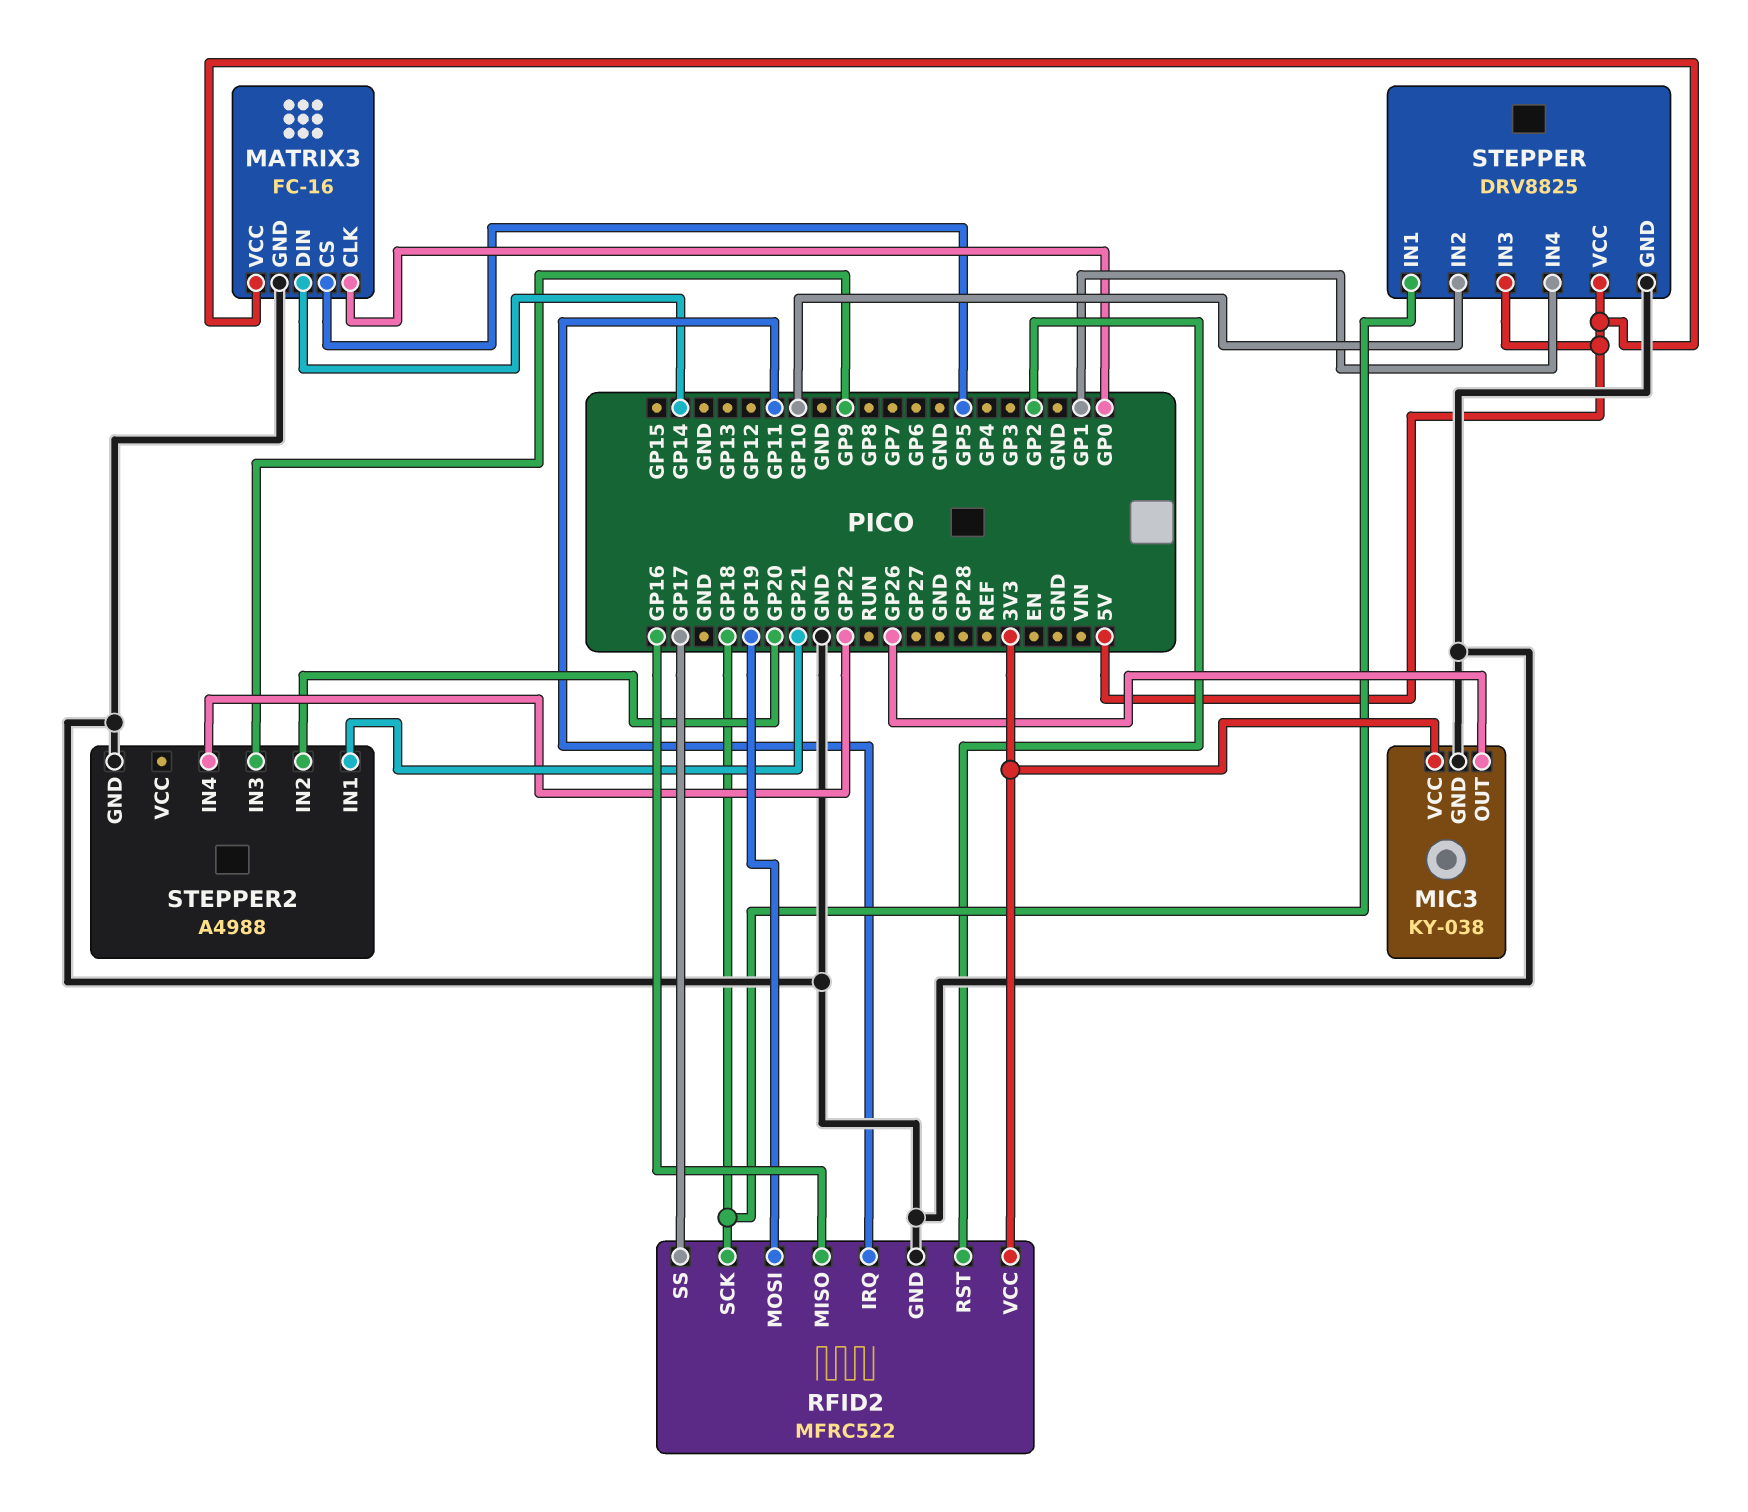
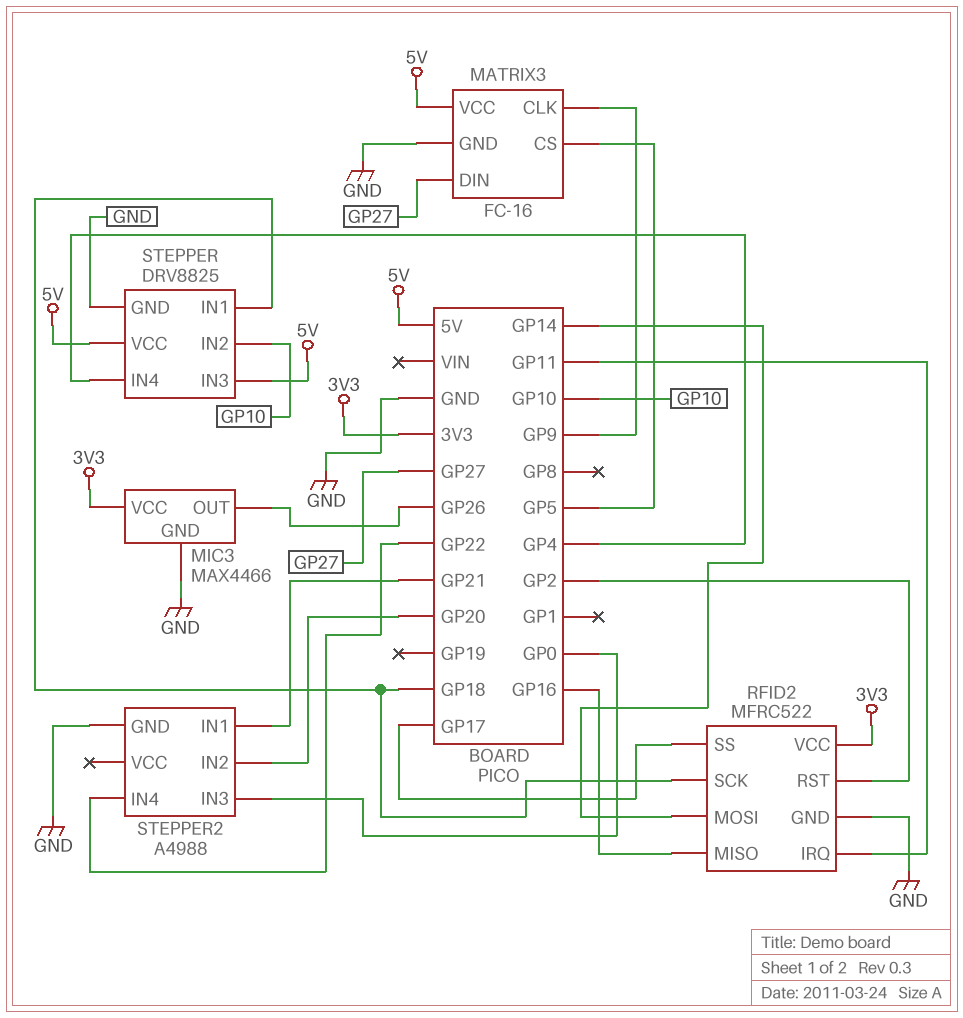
MATRIX3 pin CLK: GP0 -> GP9
MATRIX3 pin DIN: GP14 -> GP27
MIC3: KY-038 -> MAX4466
RFID2 pin MOSI: GP19 -> GP14
STEPPER pin IN4: GP1 -> GP4
STEPPER2 pin IN3: GP9 -> GP0

